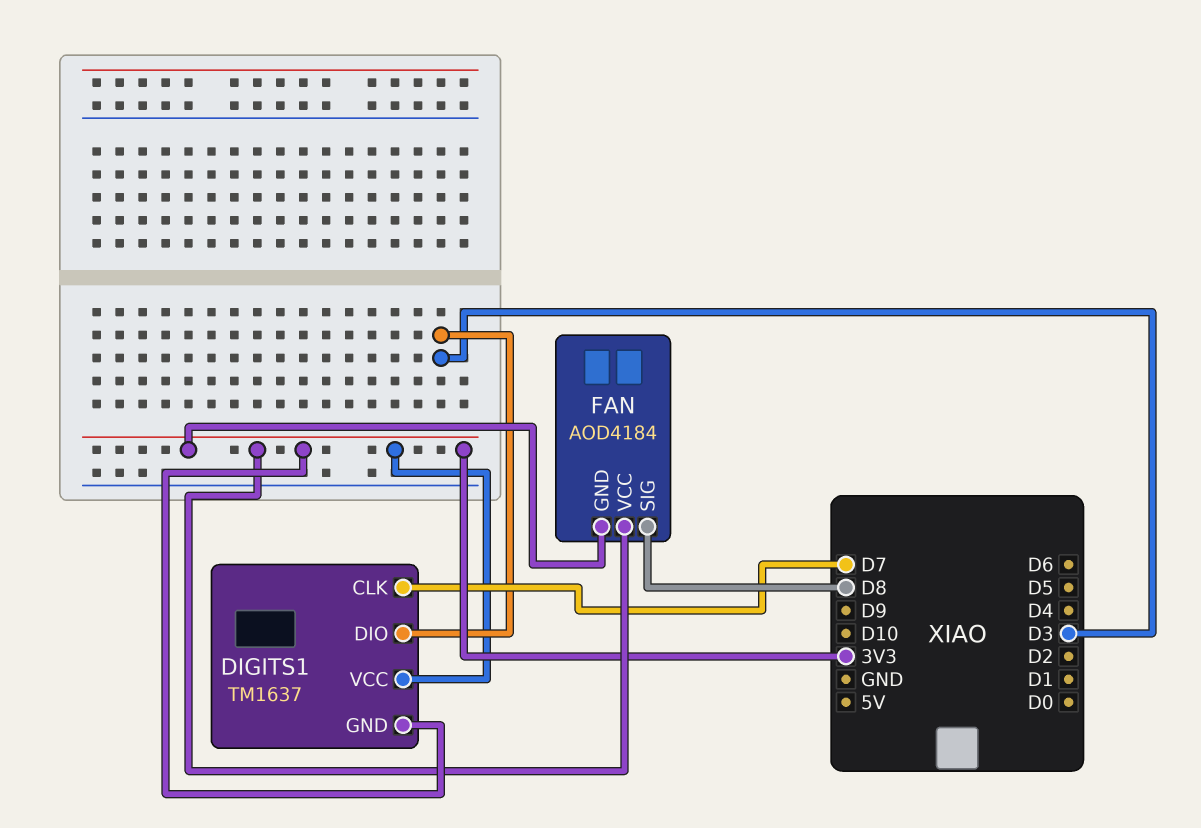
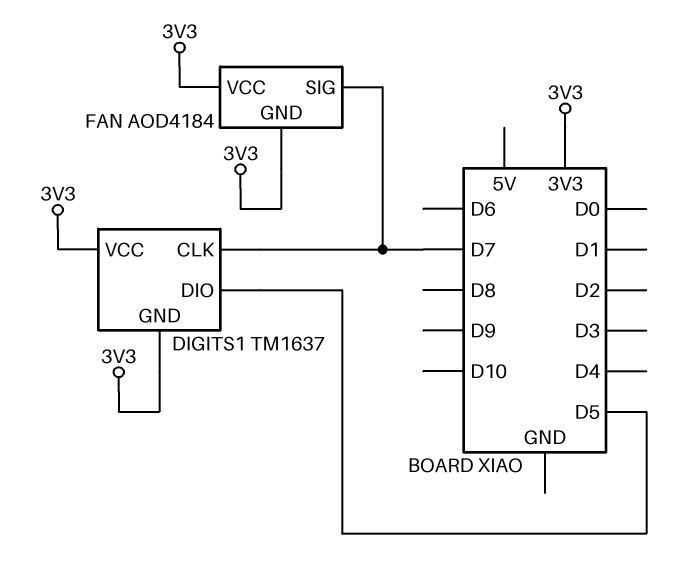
DIGITS1 pin DIO: D3 -> D5
FAN pin SIG: D8 -> D7

